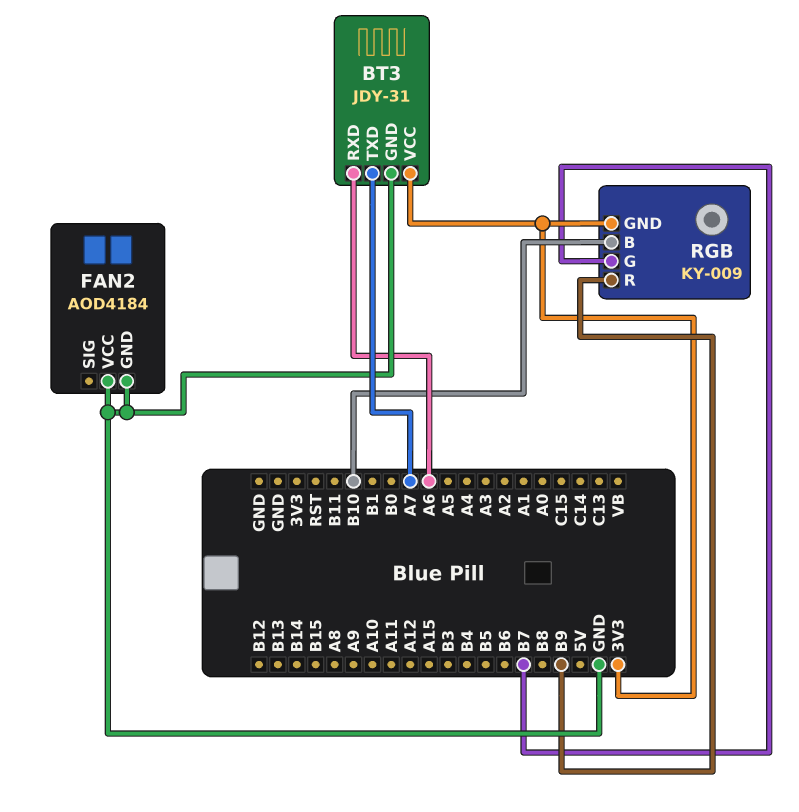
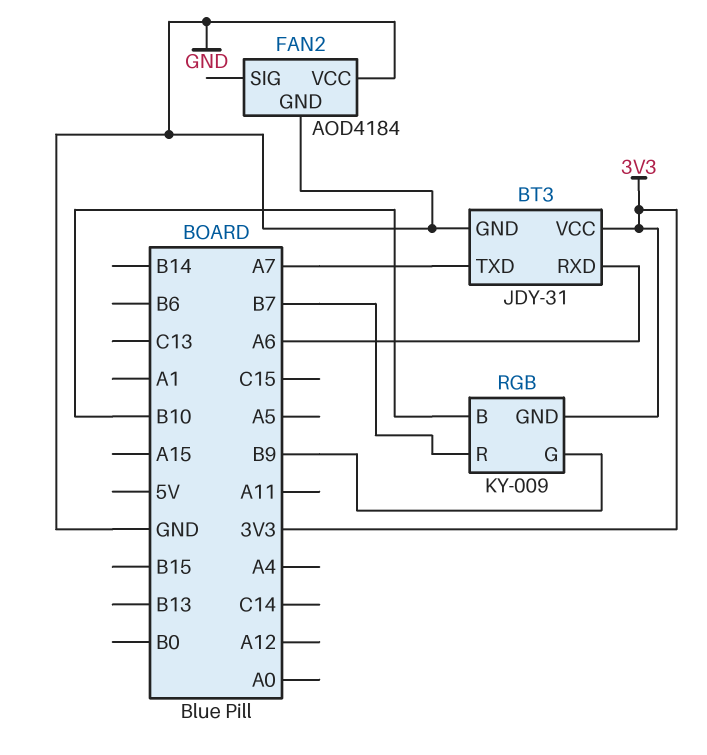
RGB pin G: B7 -> B9
RGB pin R: B9 -> B7

